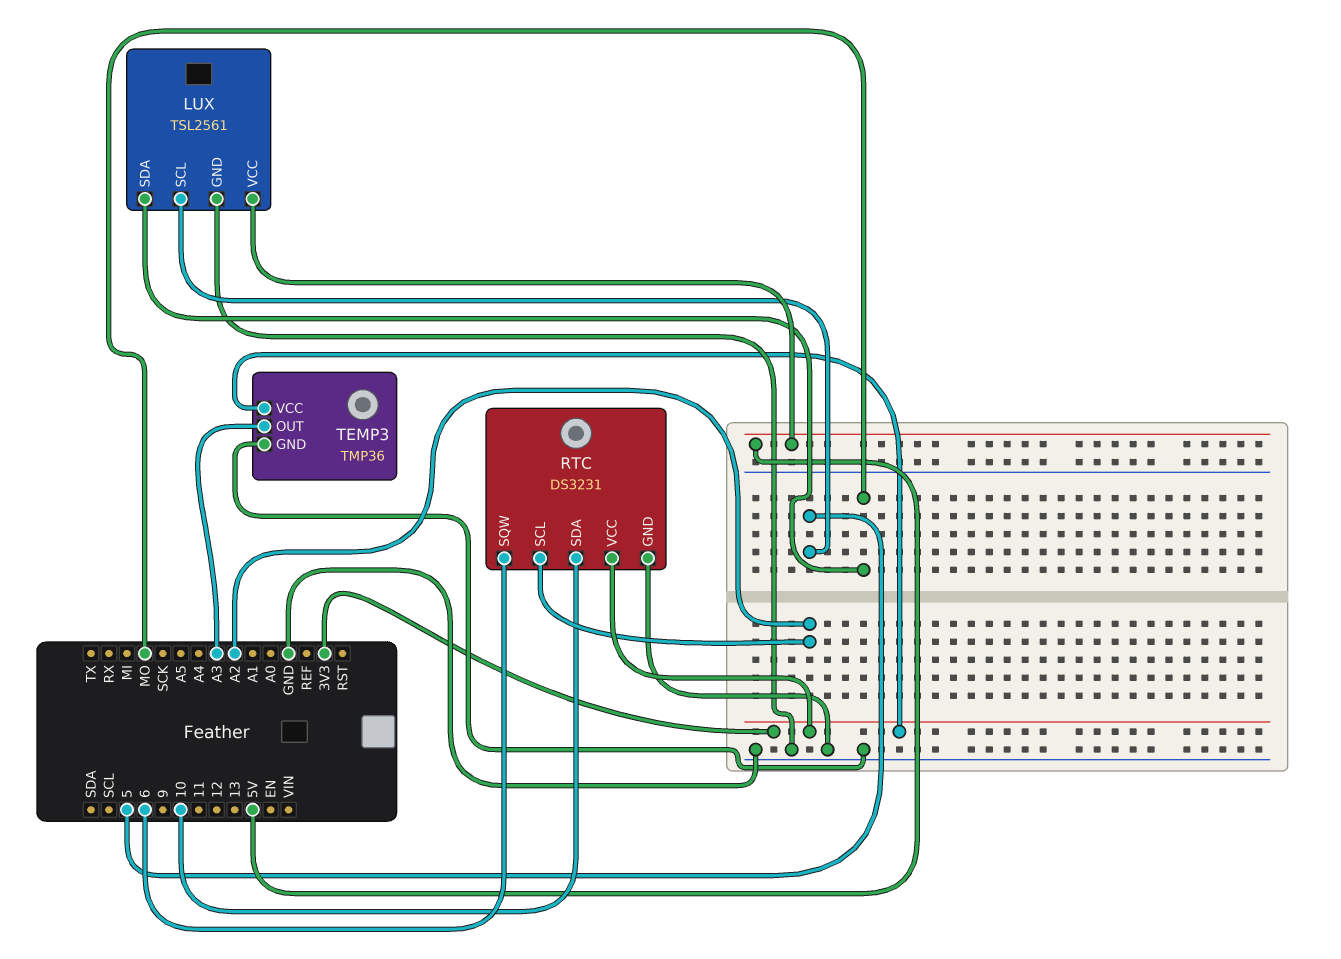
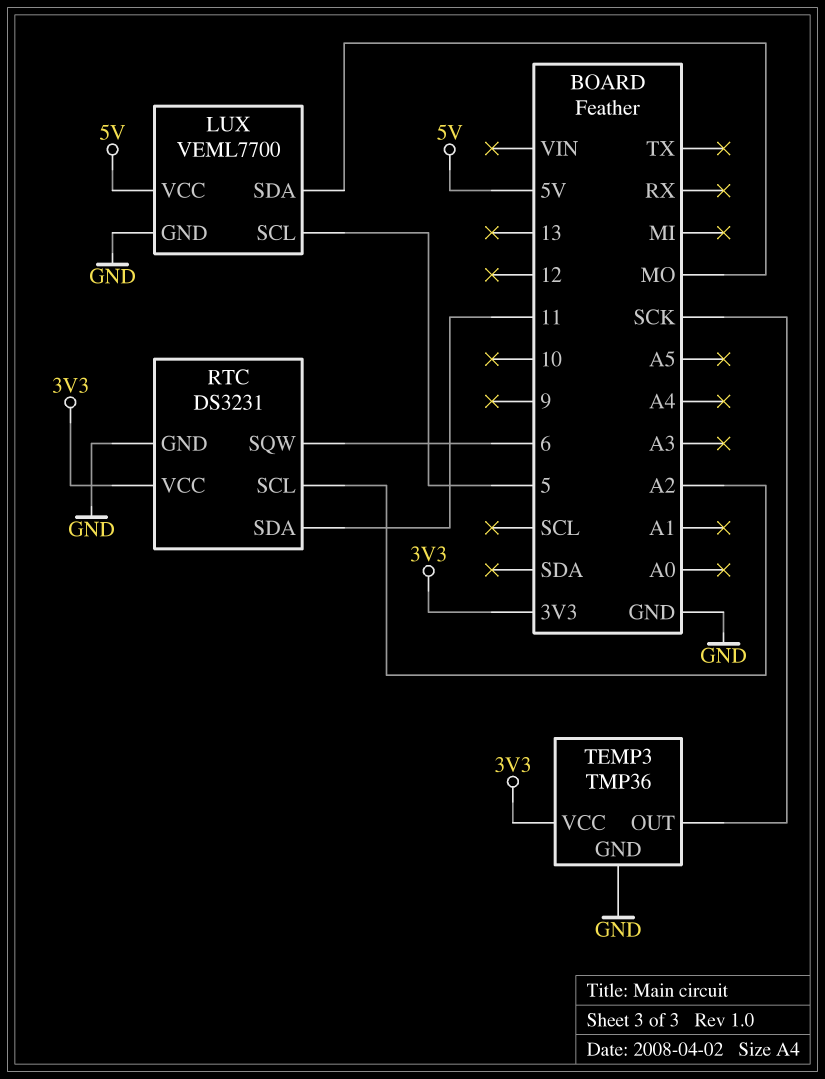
LUX: TSL2561 -> VEML7700
RTC pin SDA: 10 -> 11
TEMP3 pin OUT: A3 -> SCK

